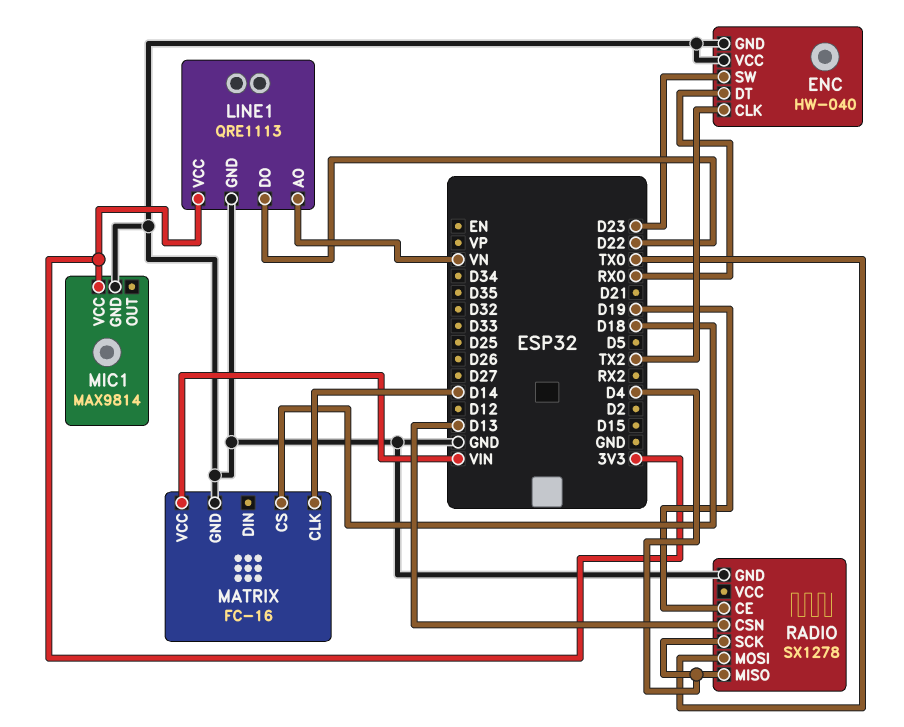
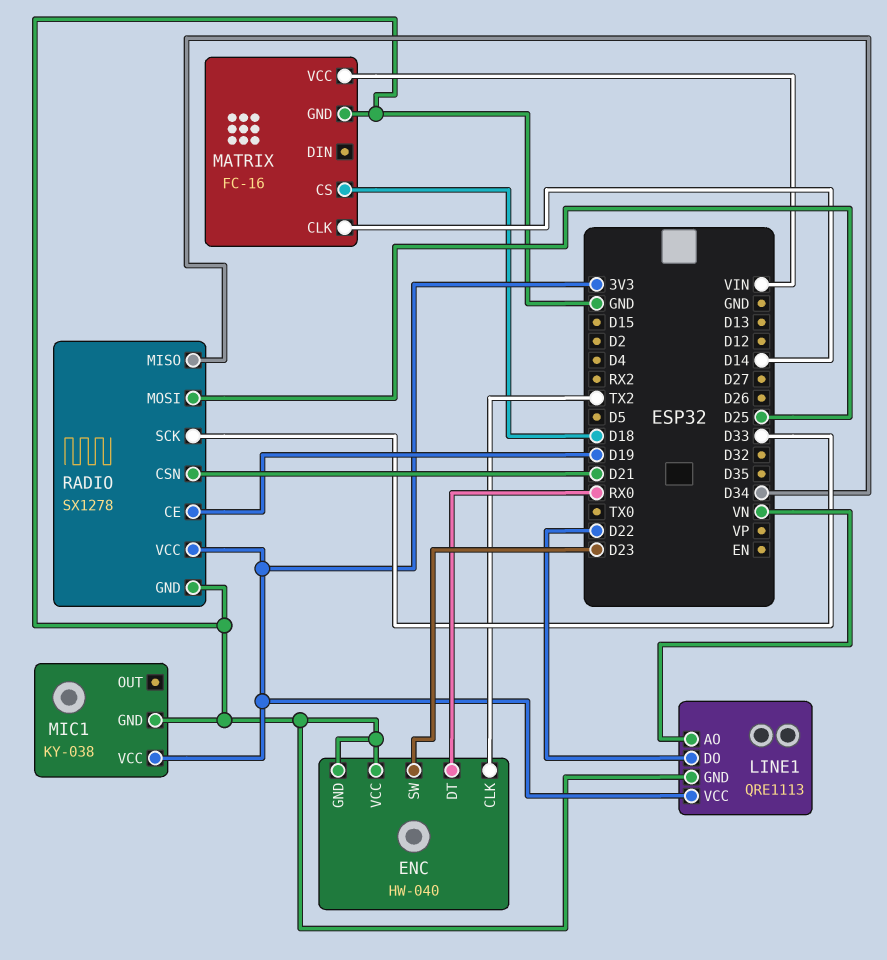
MIC1: MAX9814 -> KY-038
RADIO pin CSN: D13 -> D21
RADIO pin MISO: D4 -> D34
RADIO pin MOSI: TX0 -> D25
RADIO pin SCK: D4 -> D33
RADIO pin VCC: none -> 3V3

